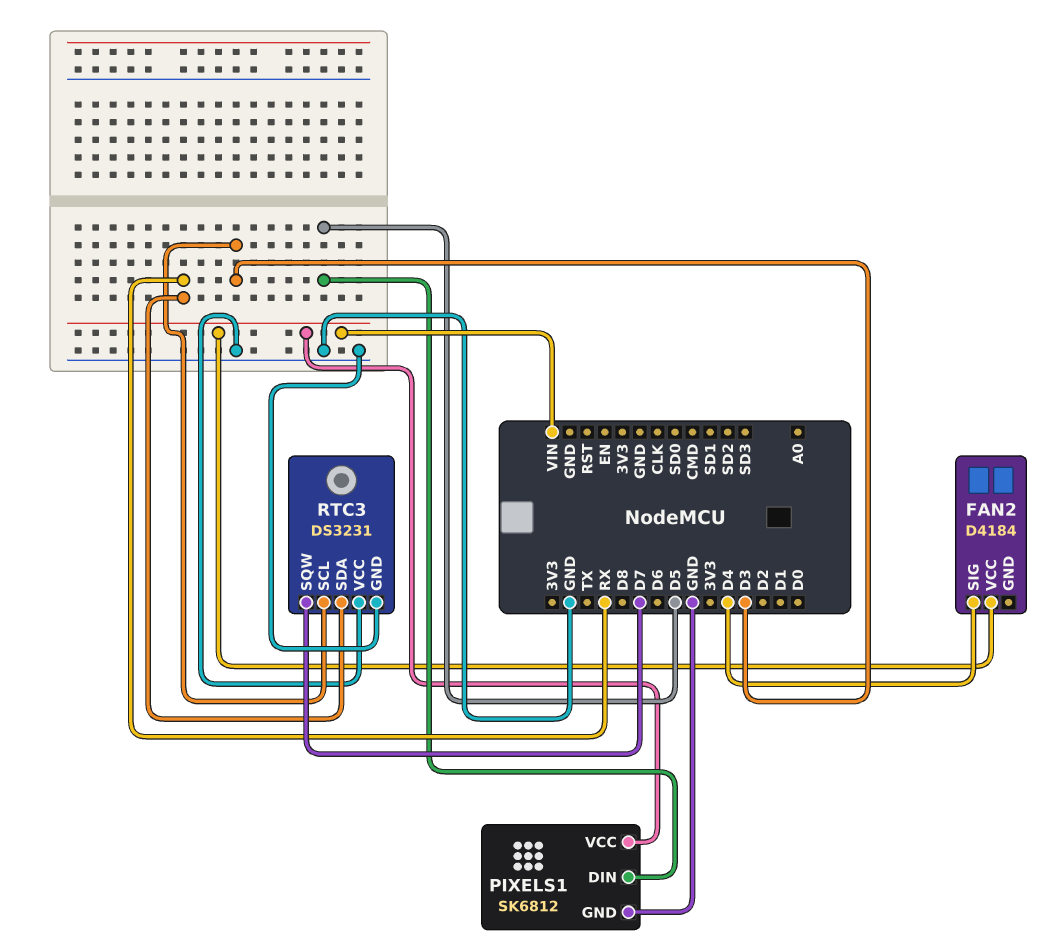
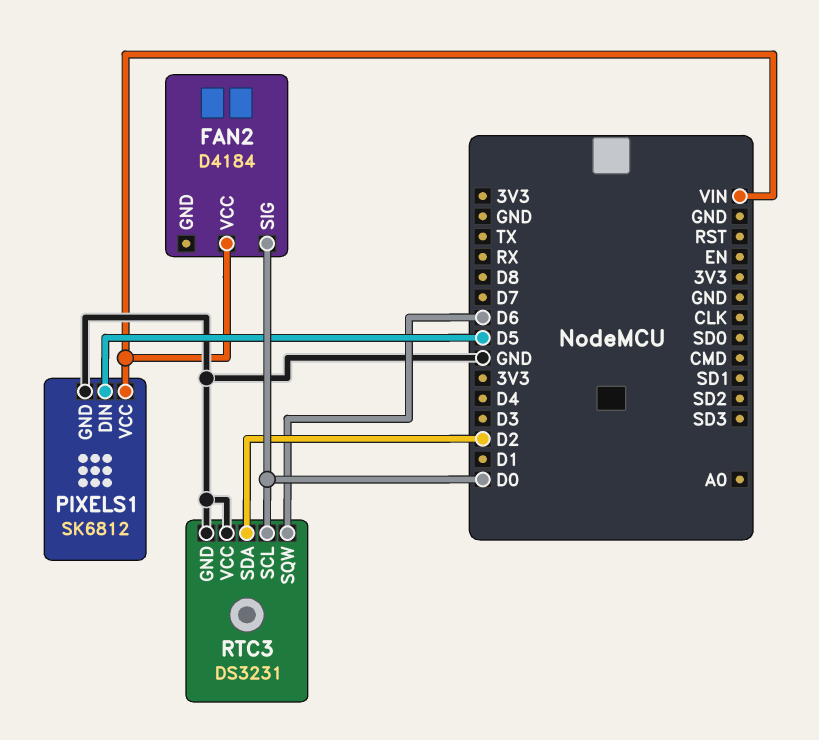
FAN2 pin SIG: D4 -> D0
RTC3 pin SCL: D3 -> D0
RTC3 pin SDA: RX -> D2
RTC3 pin SQW: D7 -> D6

